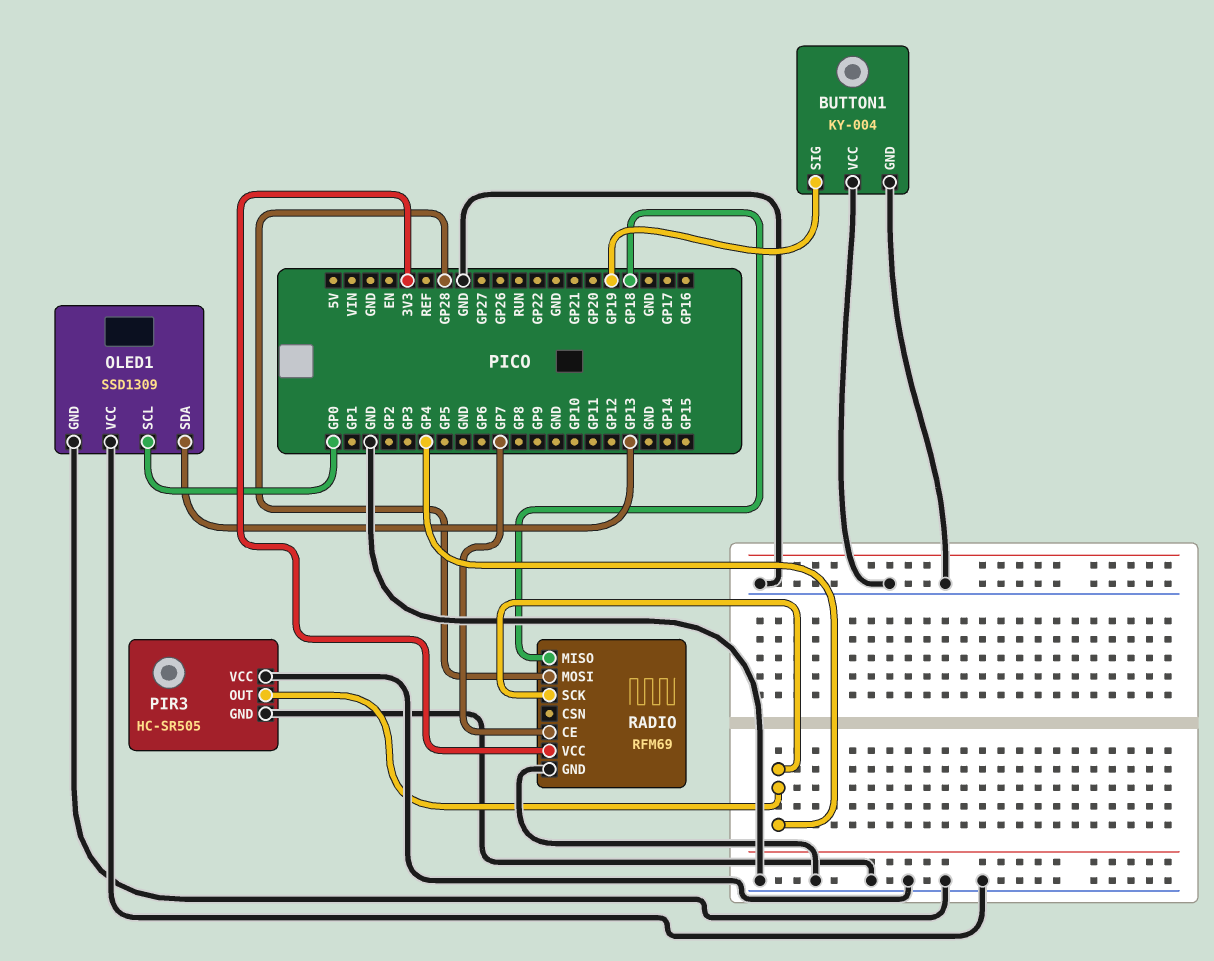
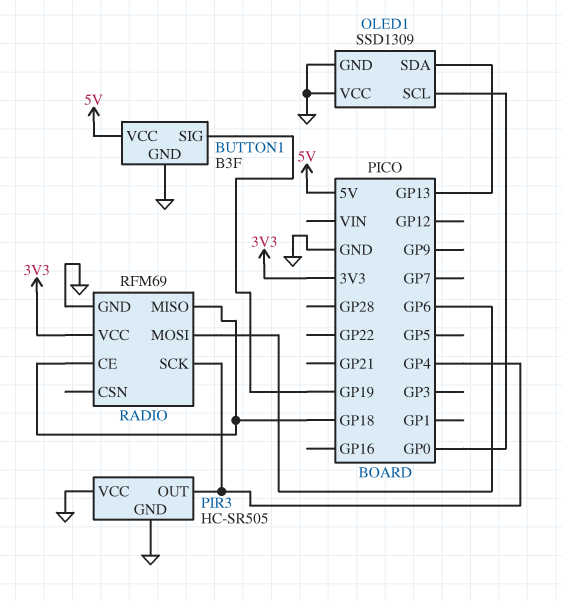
BUTTON1: KY-004 -> B3F
BUTTON1 pin VCC: GND -> 5V
RADIO pin CE: GP7 -> GP18
RADIO pin MOSI: GP28 -> GP6

